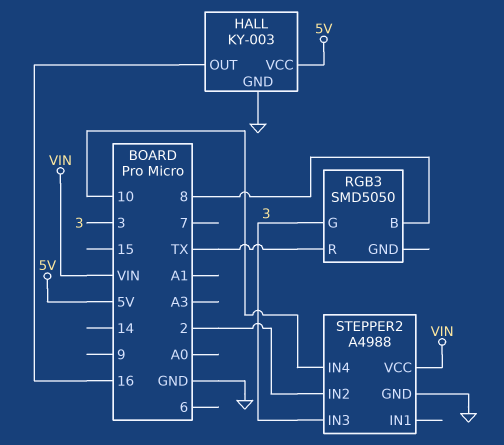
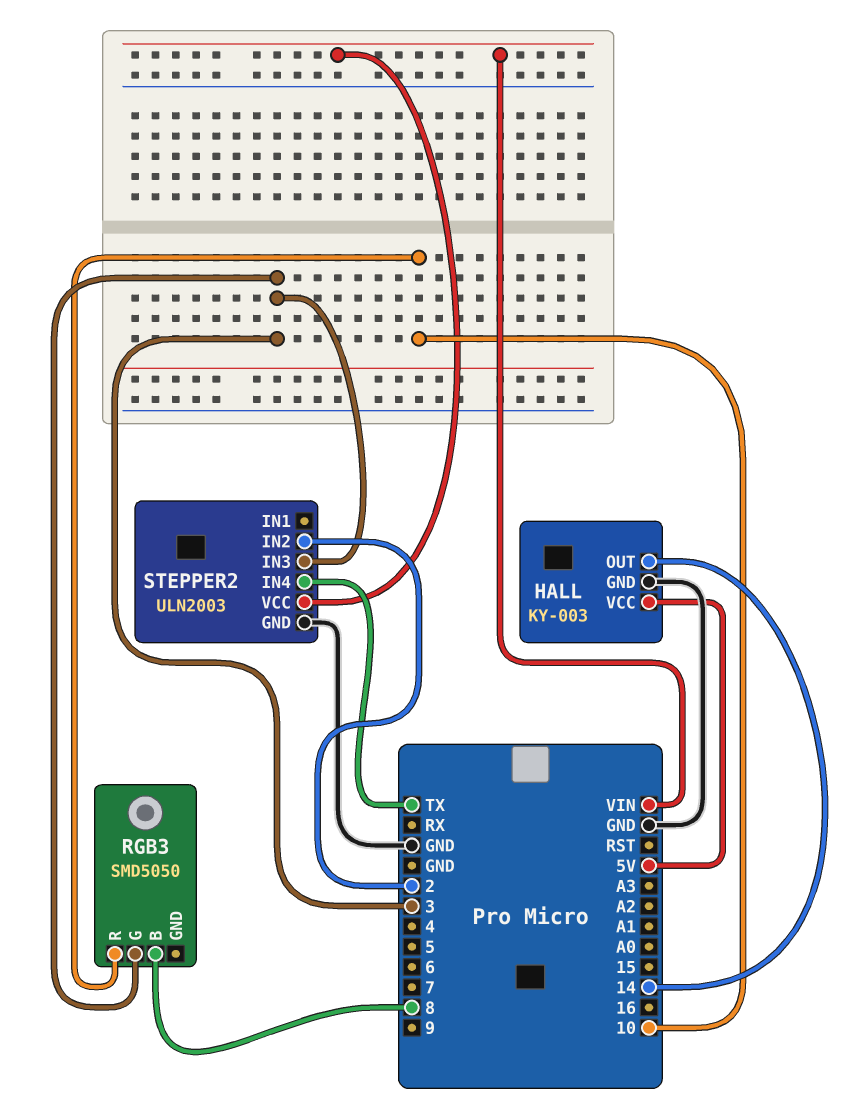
HALL pin OUT: 16 -> 14
RGB3 pin R: TX -> 10
STEPPER2: A4988 -> ULN2003
STEPPER2 pin IN4: 10 -> TX

